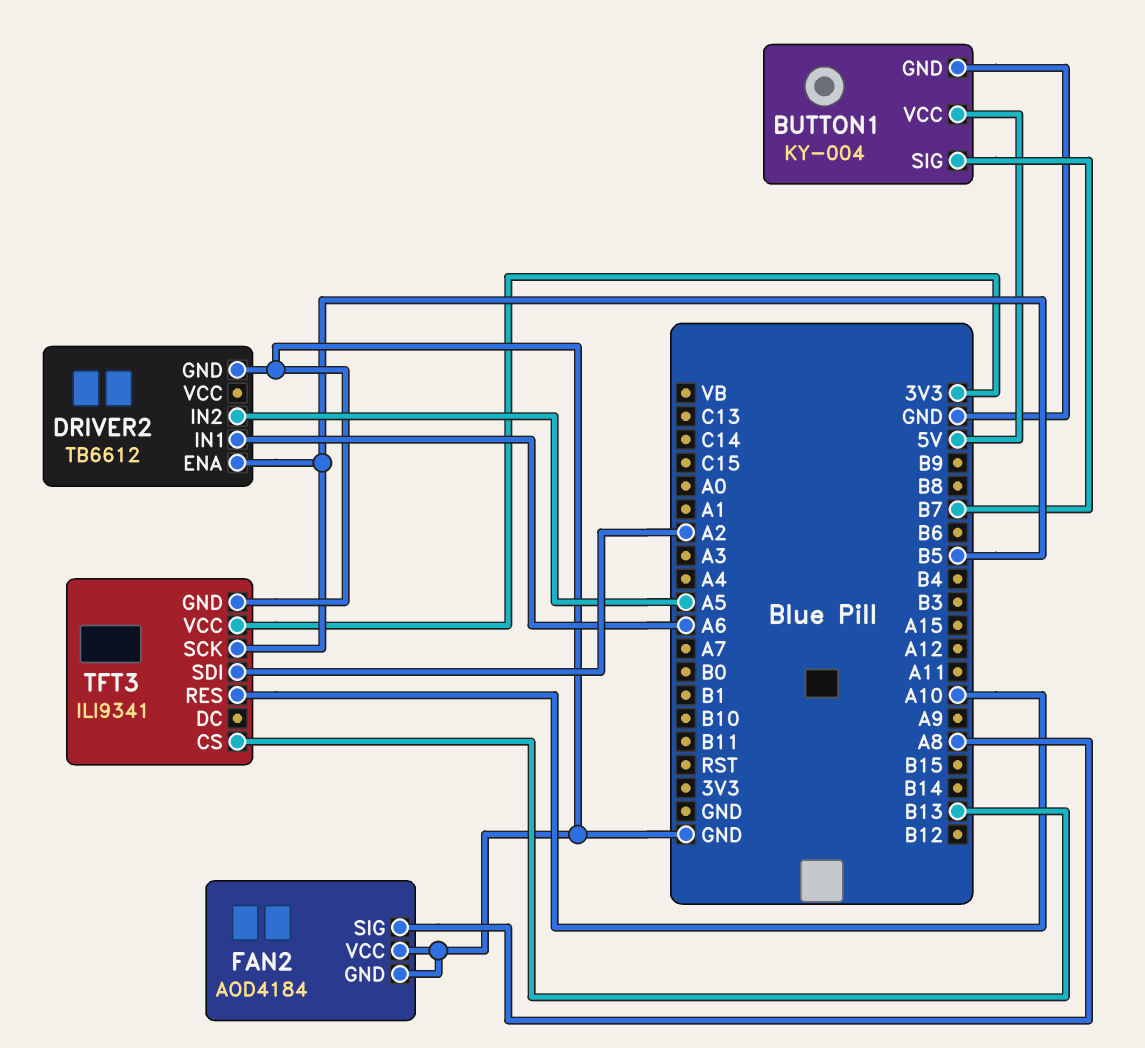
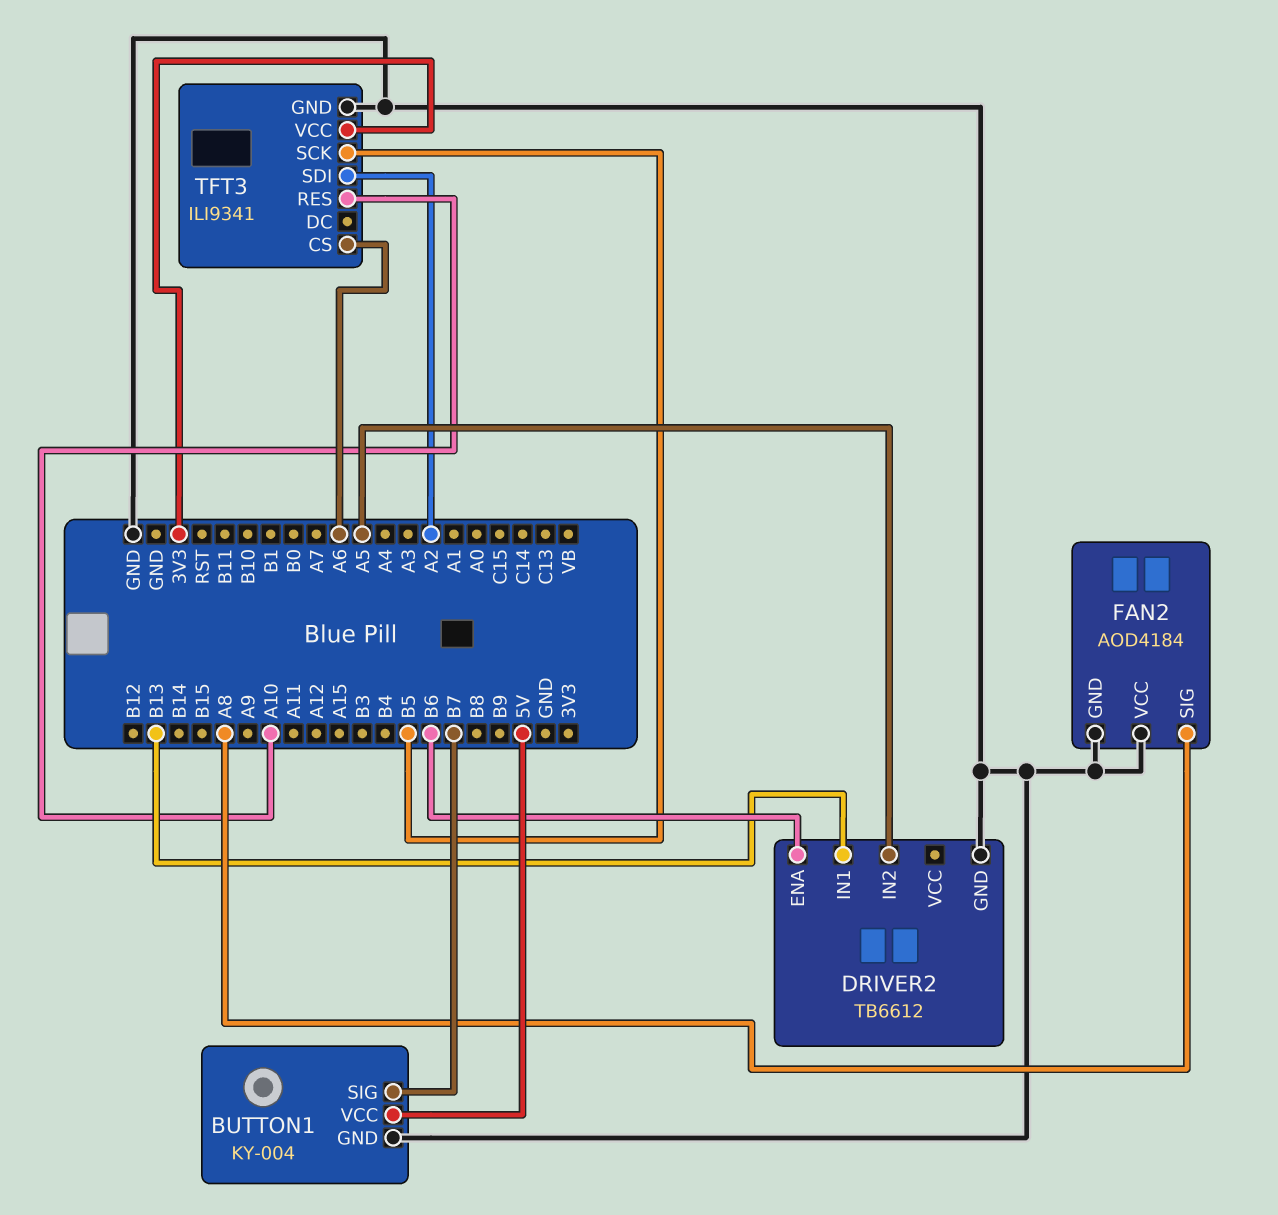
DRIVER2 pin ENA: B5 -> B6
DRIVER2 pin IN1: A6 -> B13
TFT3 pin CS: B13 -> A6

